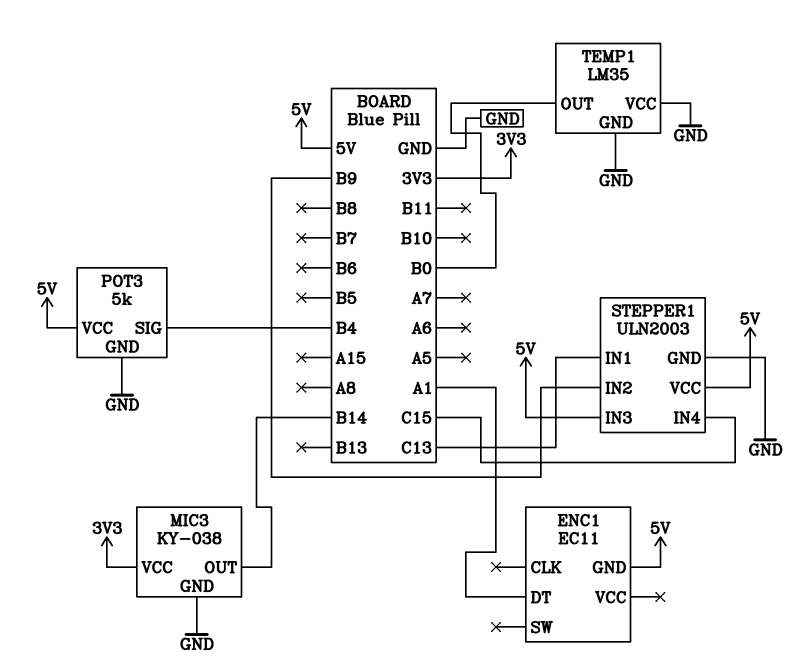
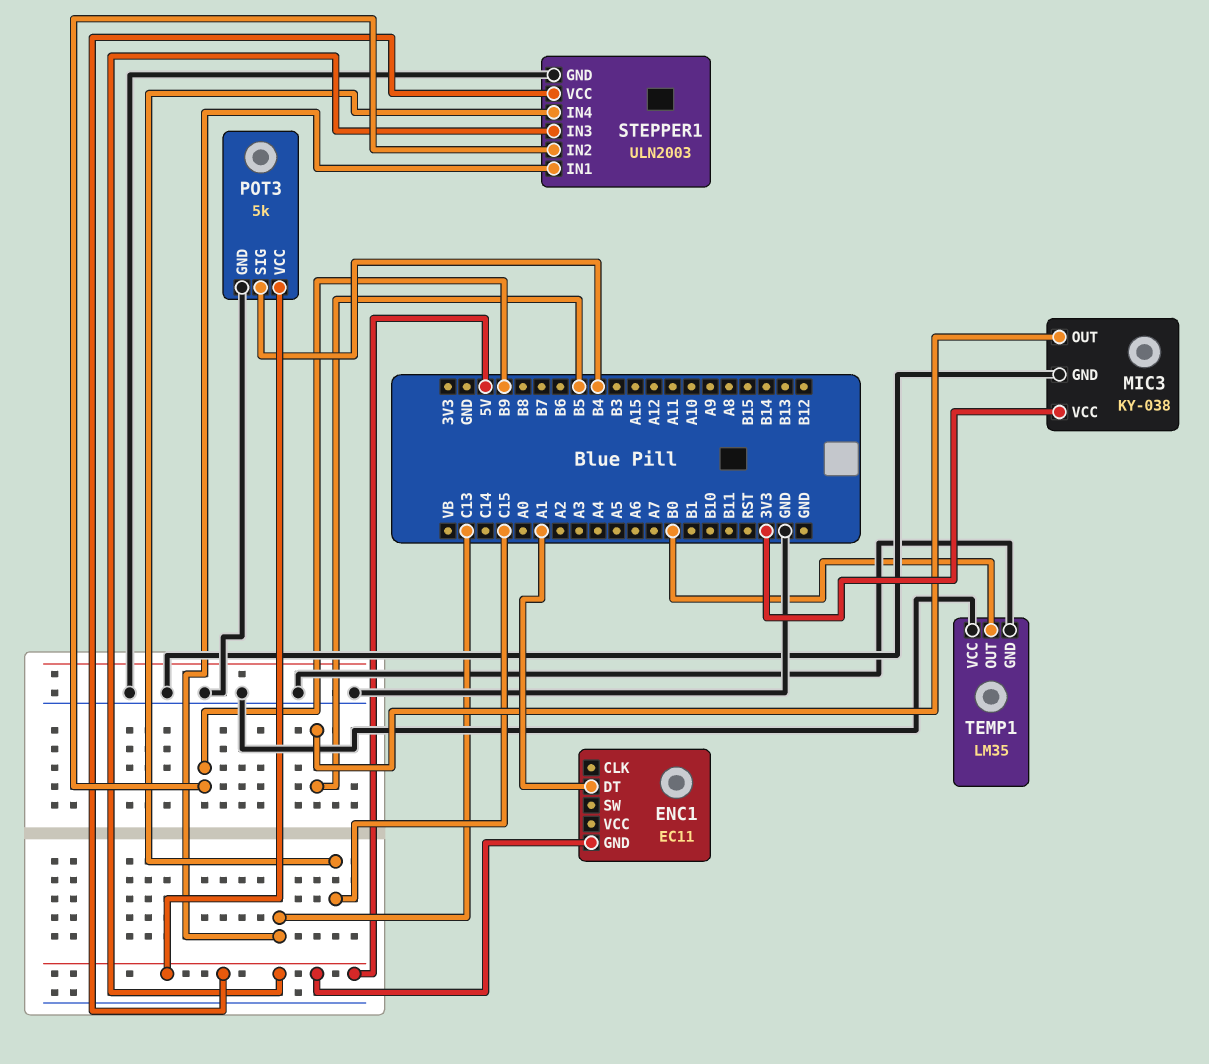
MIC3 pin OUT: B14 -> B5

